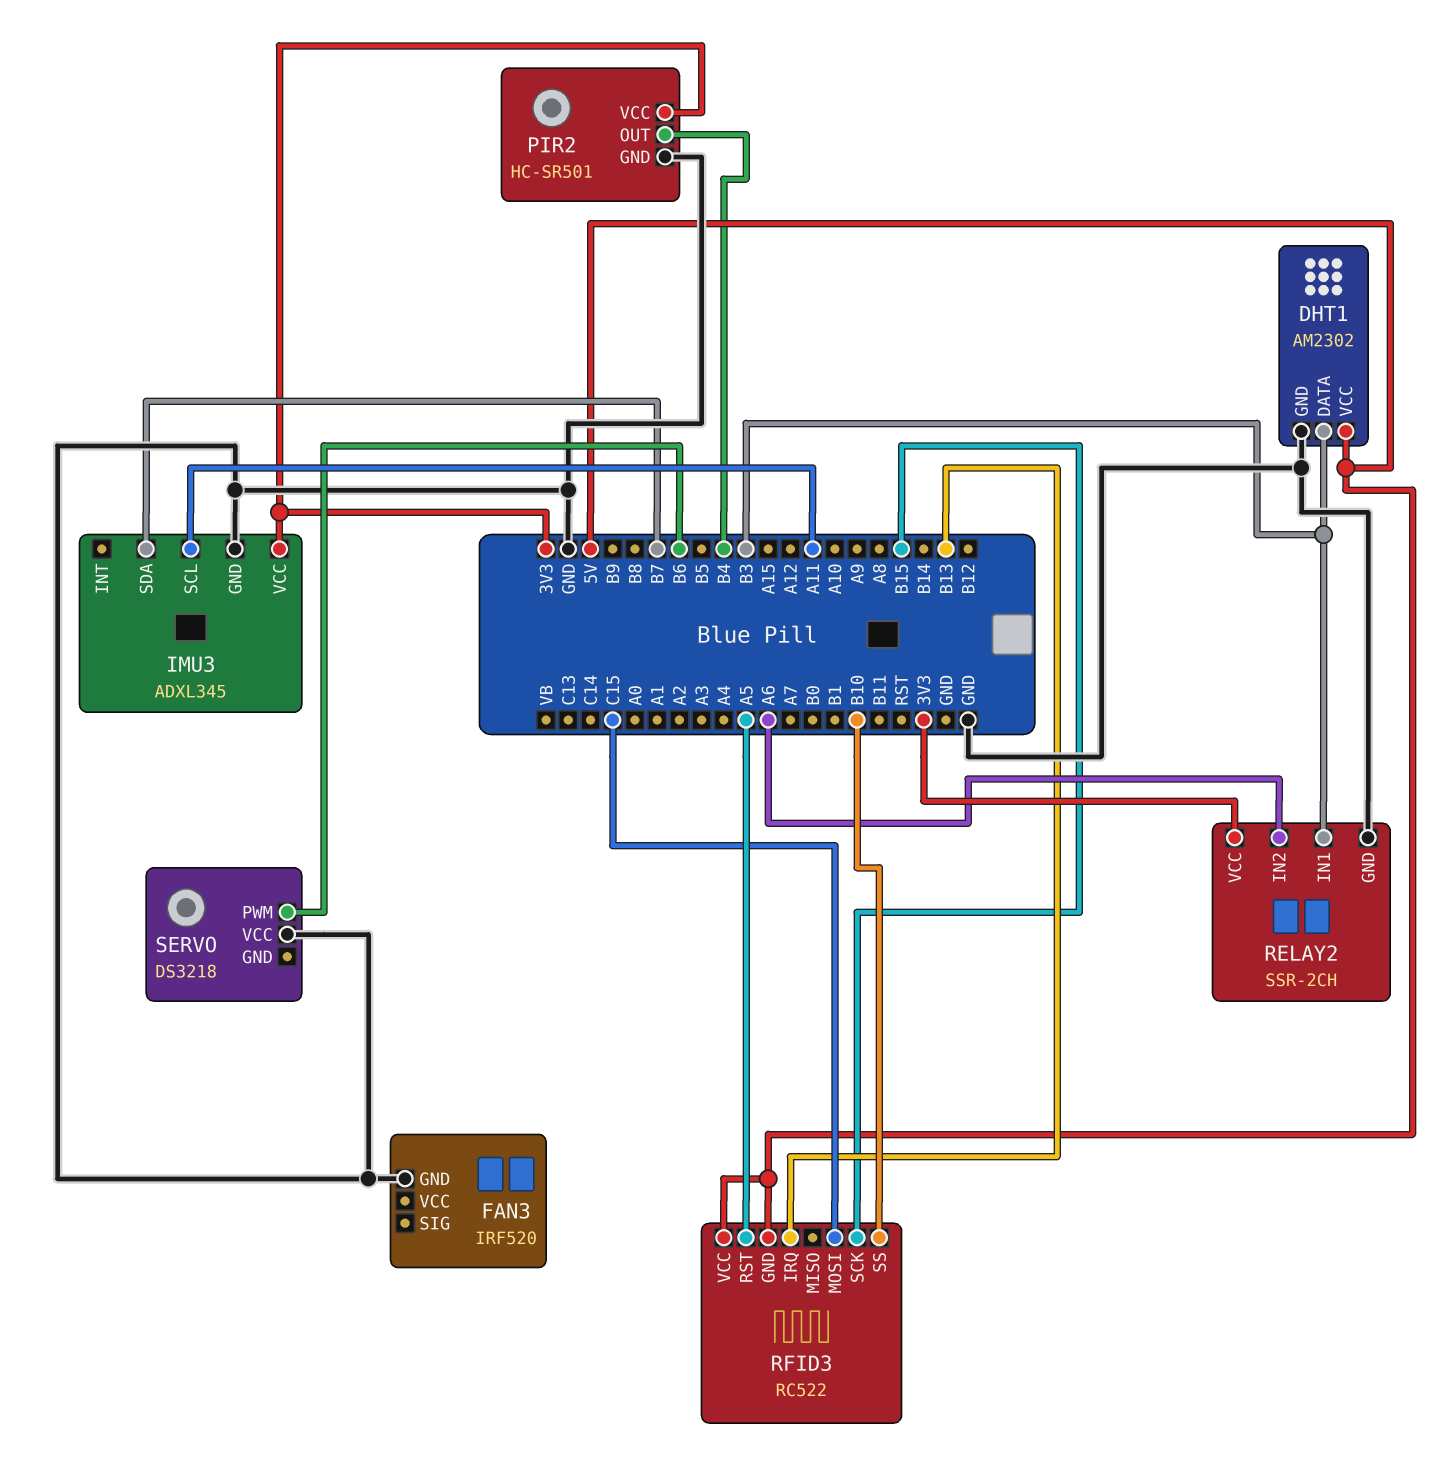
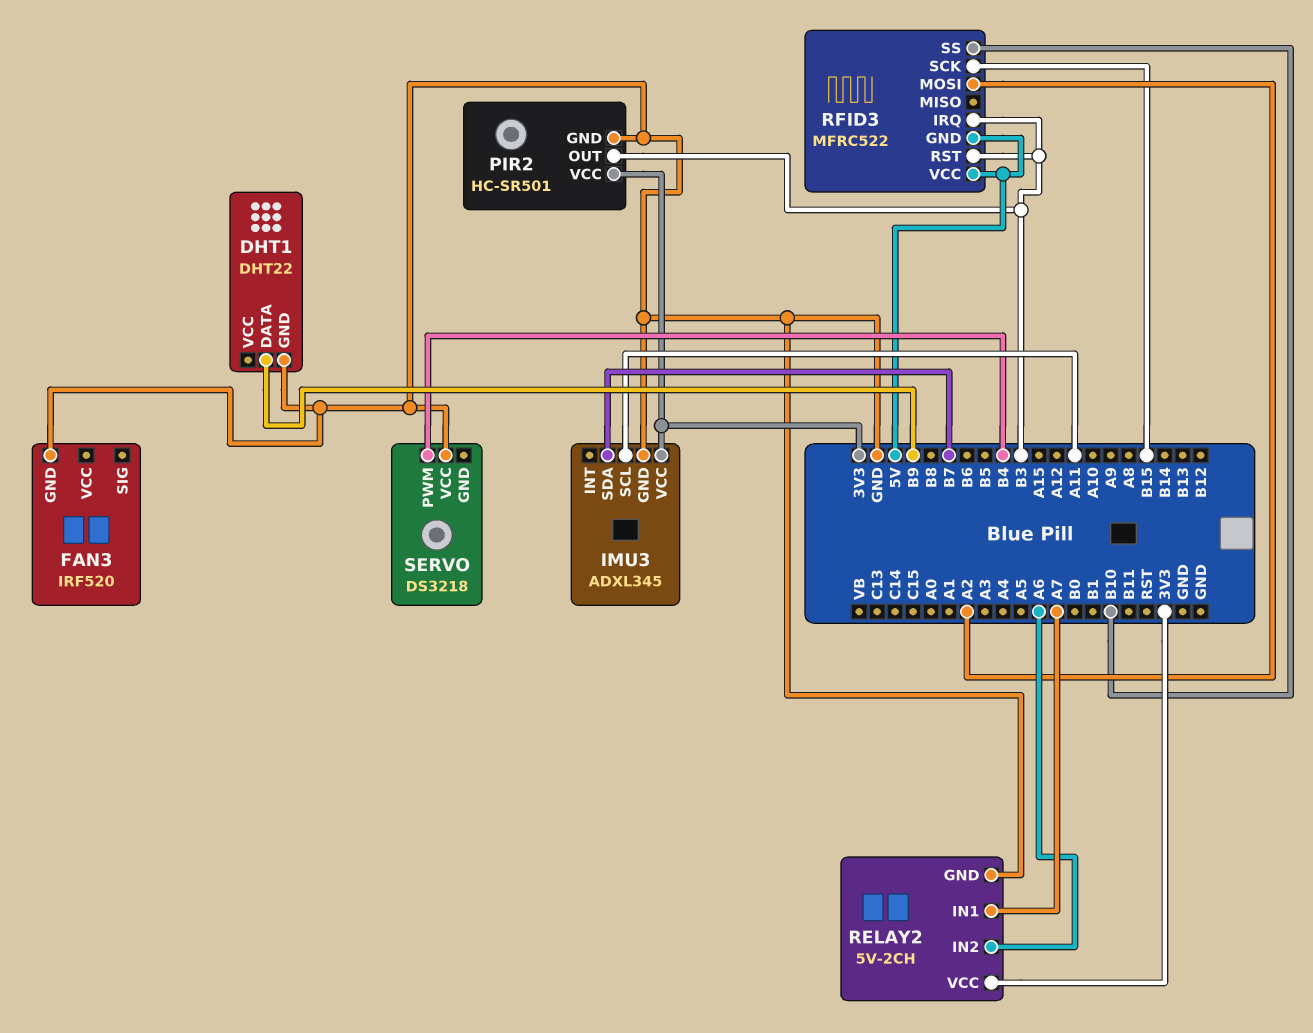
DHT1: AM2302 -> DHT22
DHT1 pin DATA: B3 -> B9
DHT1 pin VCC: 5V -> none
PIR2 pin OUT: B4 -> B3
RELAY2: SSR-2CH -> 5V-2CH
RELAY2 pin IN1: B3 -> A7
RFID3: RC522 -> MFRC522
RFID3 pin IRQ: B13 -> B3
RFID3 pin MOSI: C15 -> A2
RFID3 pin RST: A5 -> B3
SERVO pin PWM: B6 -> B4

